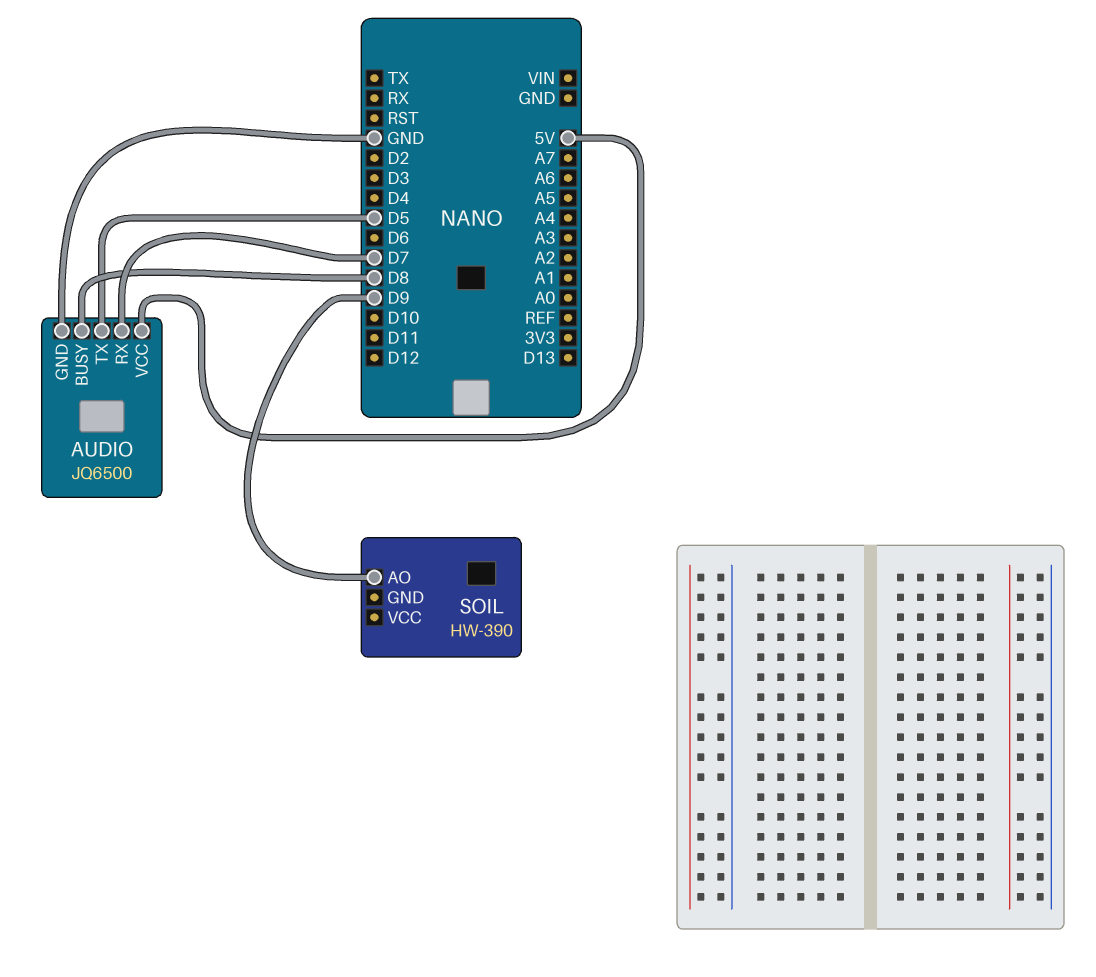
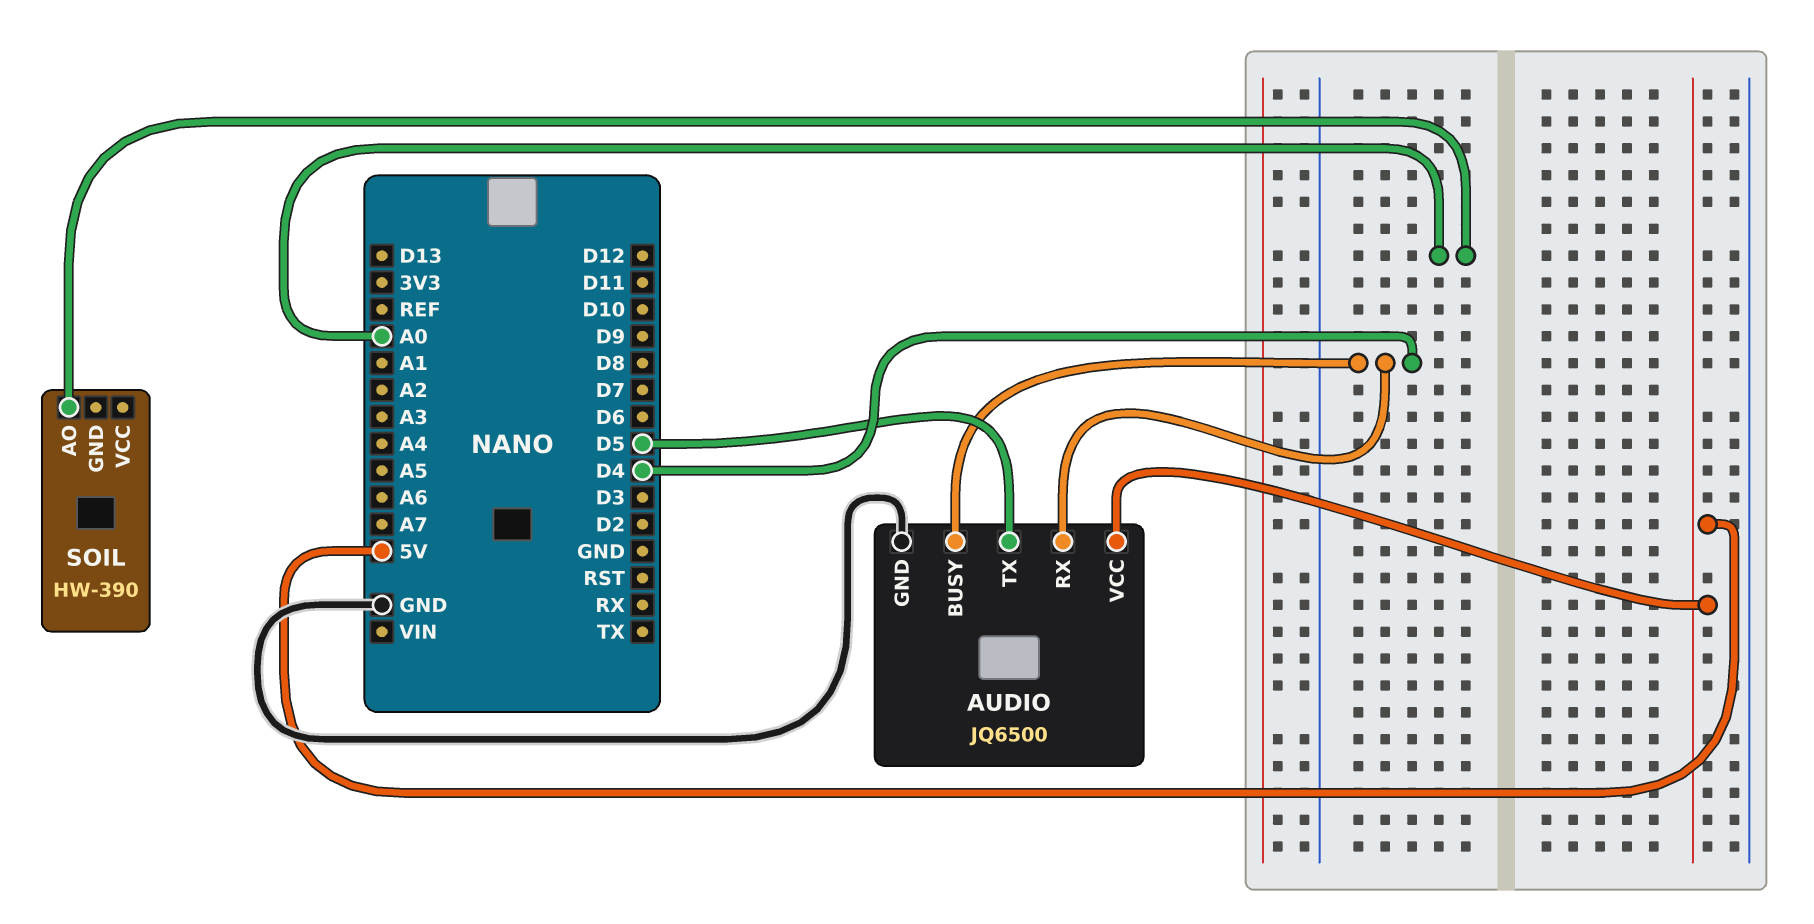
AUDIO pin BUSY: D8 -> D4
AUDIO pin RX: D7 -> D4
SOIL pin AO: D9 -> A0

